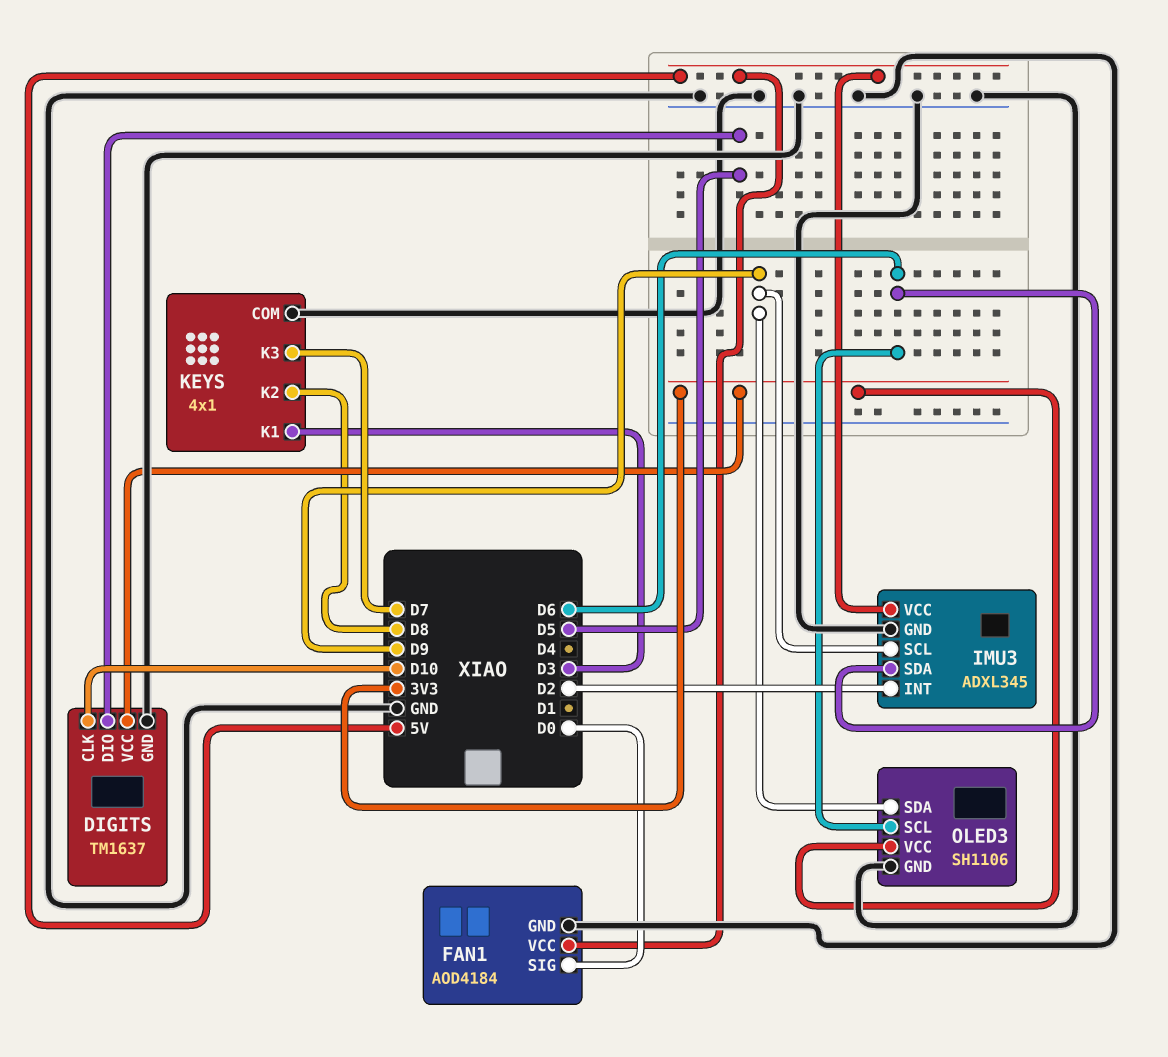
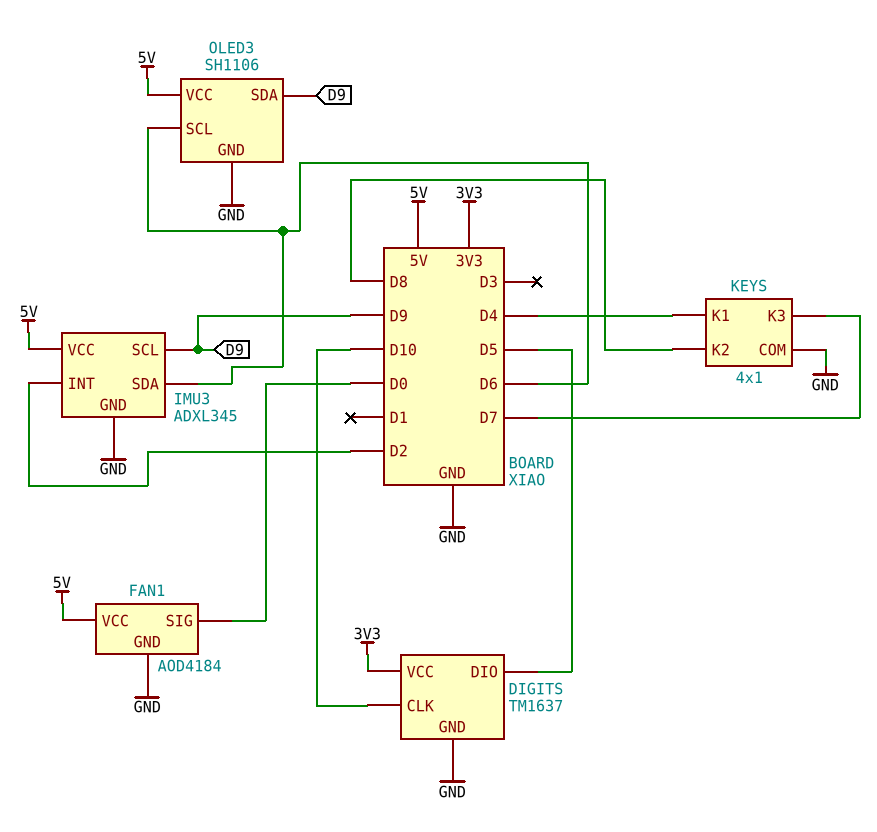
KEYS pin K1: D3 -> D4
OLED3 pin VCC: 3V3 -> 5V

